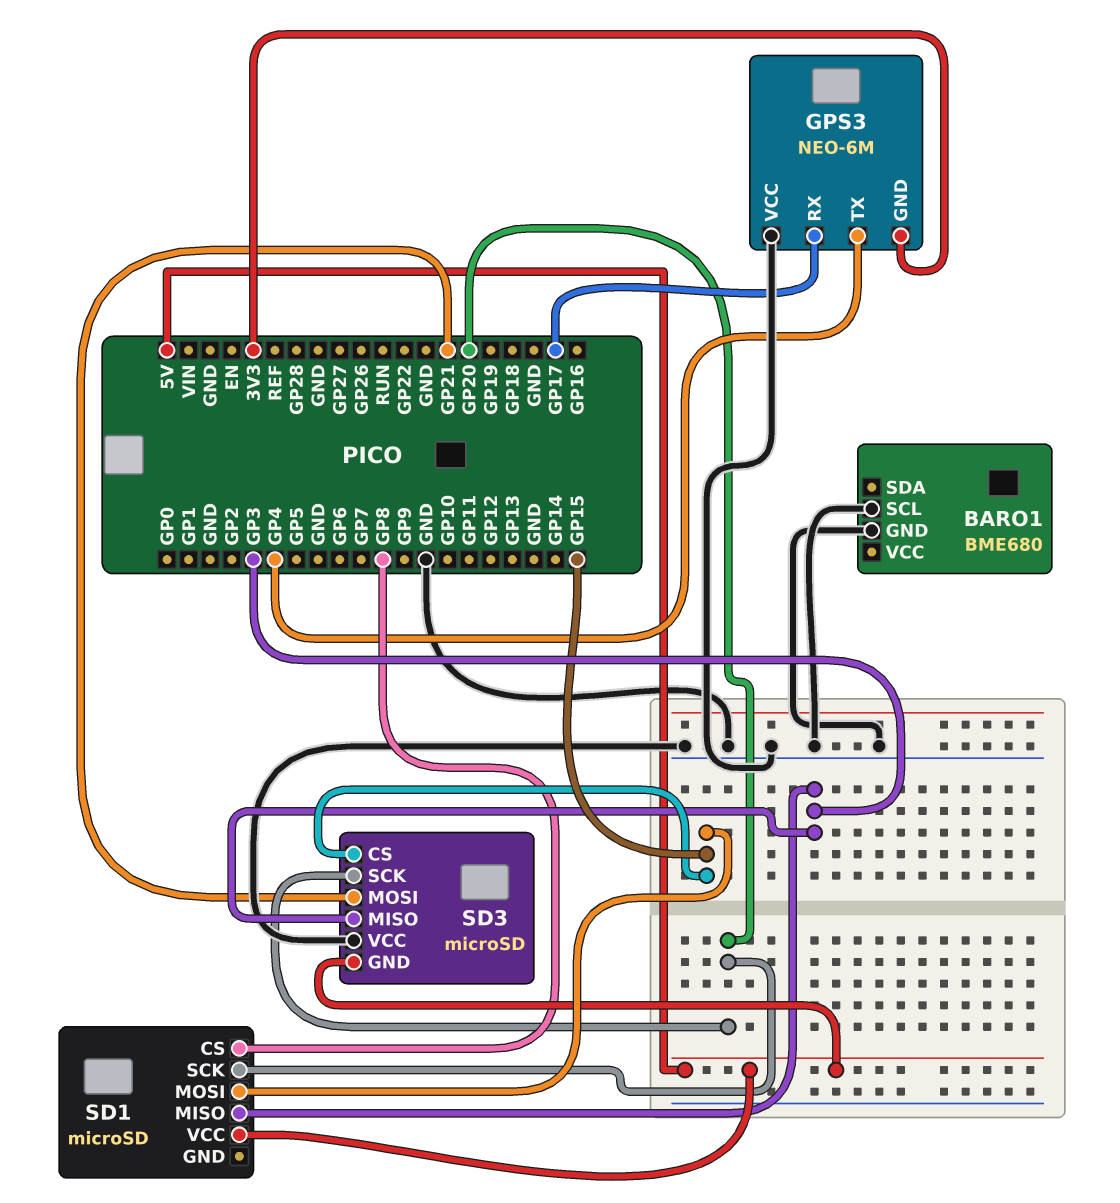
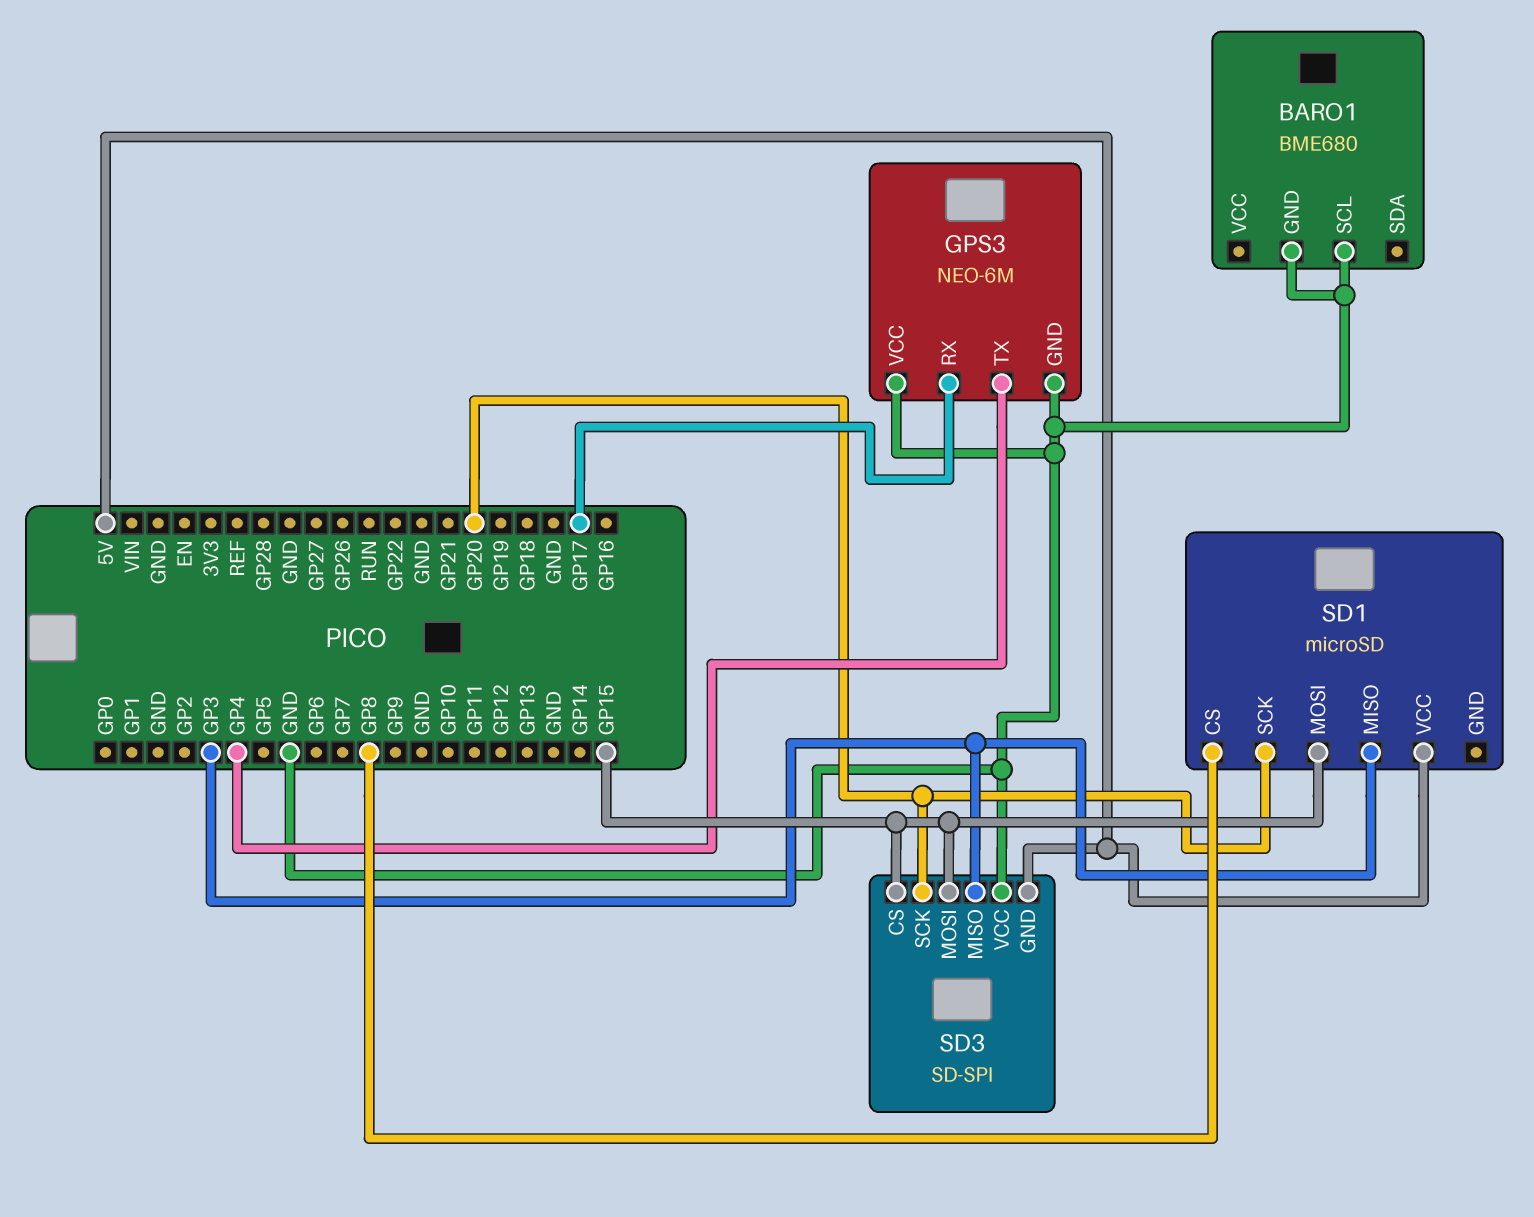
GPS3 pin GND: 3V3 -> GND
SD3: microSD -> SD-SPI
SD3 pin MOSI: GP21 -> GP15

